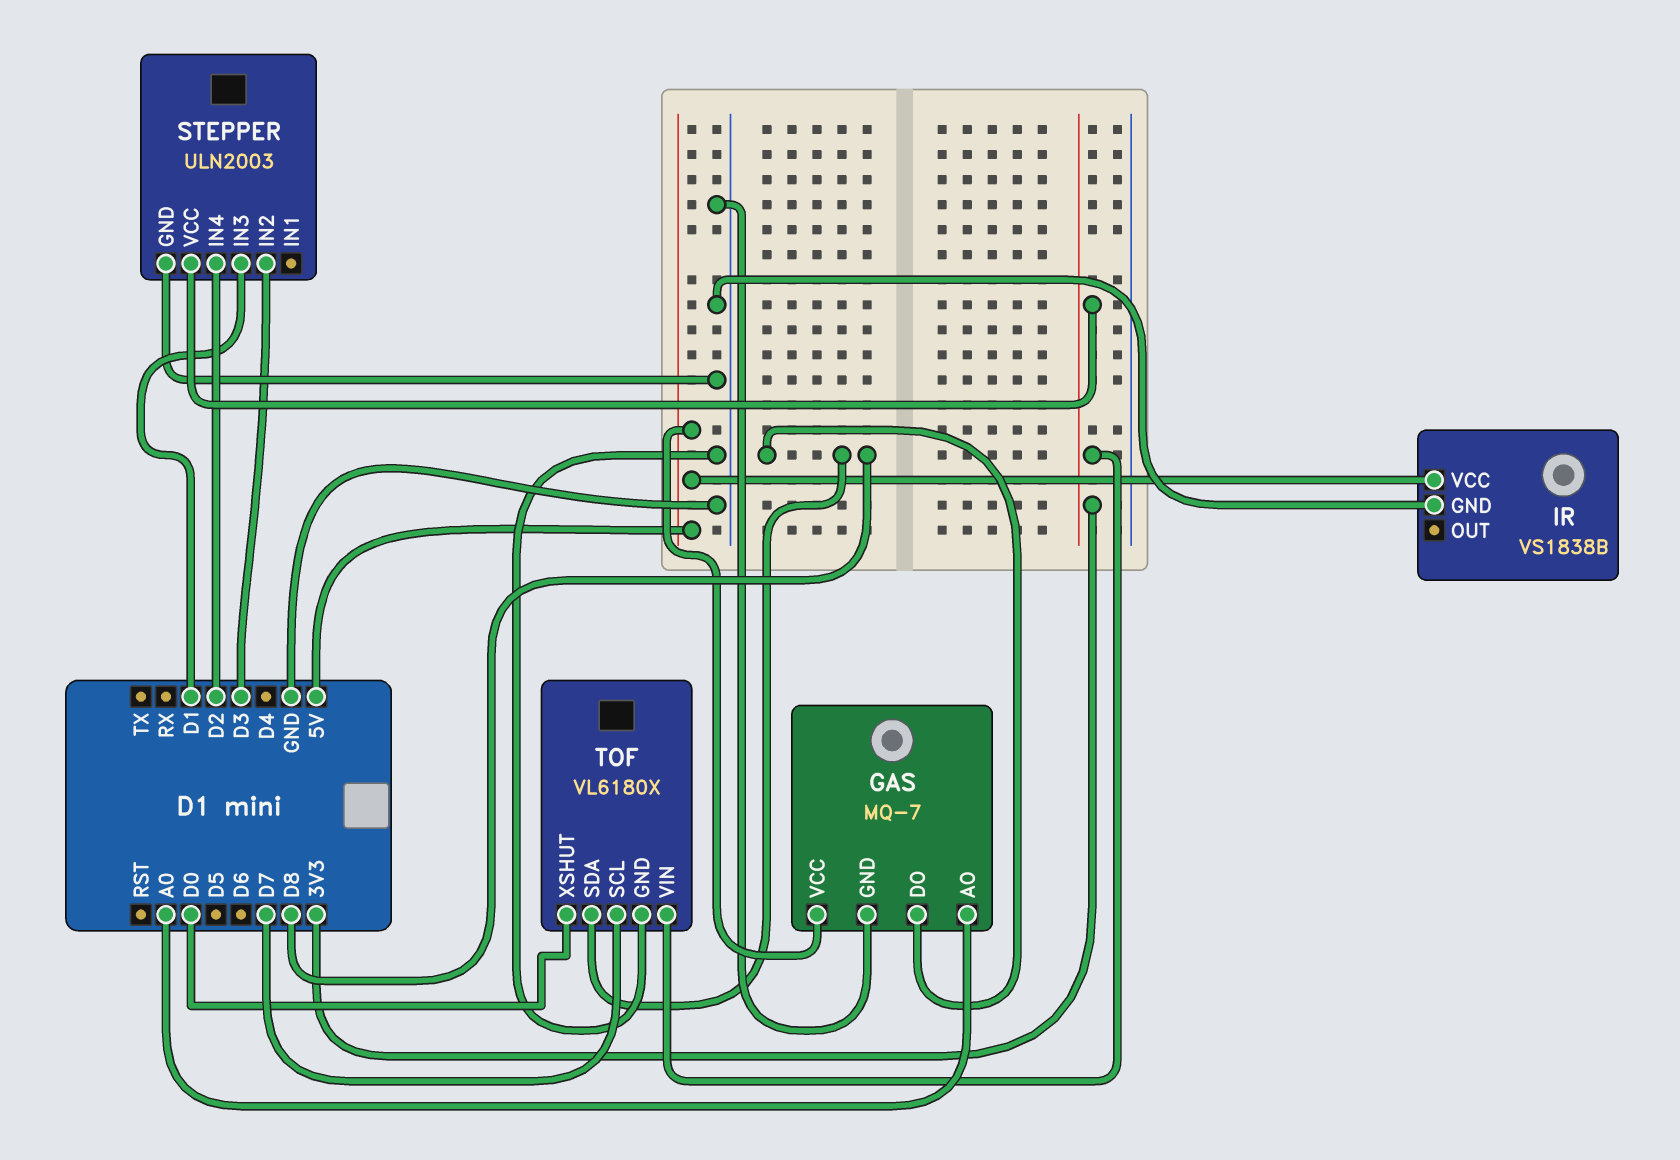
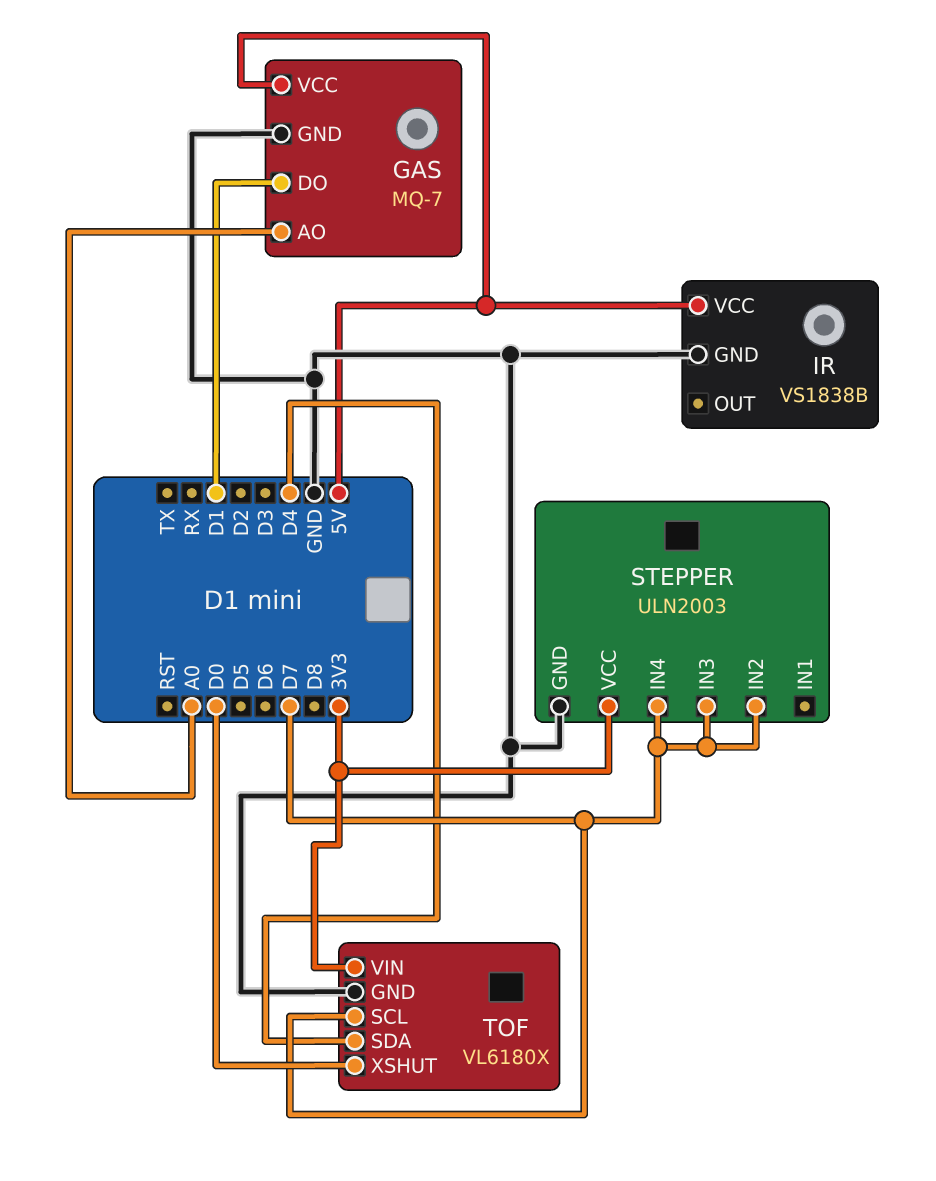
GAS pin DO: D8 -> D1
STEPPER pin IN2: D3 -> D7
STEPPER pin IN3: D1 -> D7
STEPPER pin IN4: D2 -> D7
TOF pin SDA: D8 -> D4

